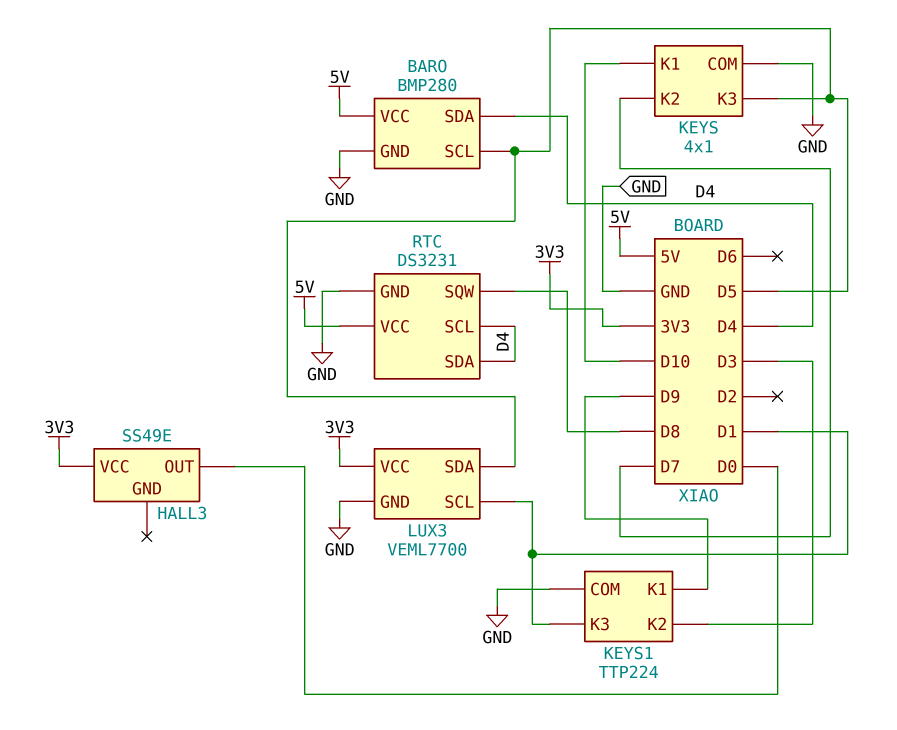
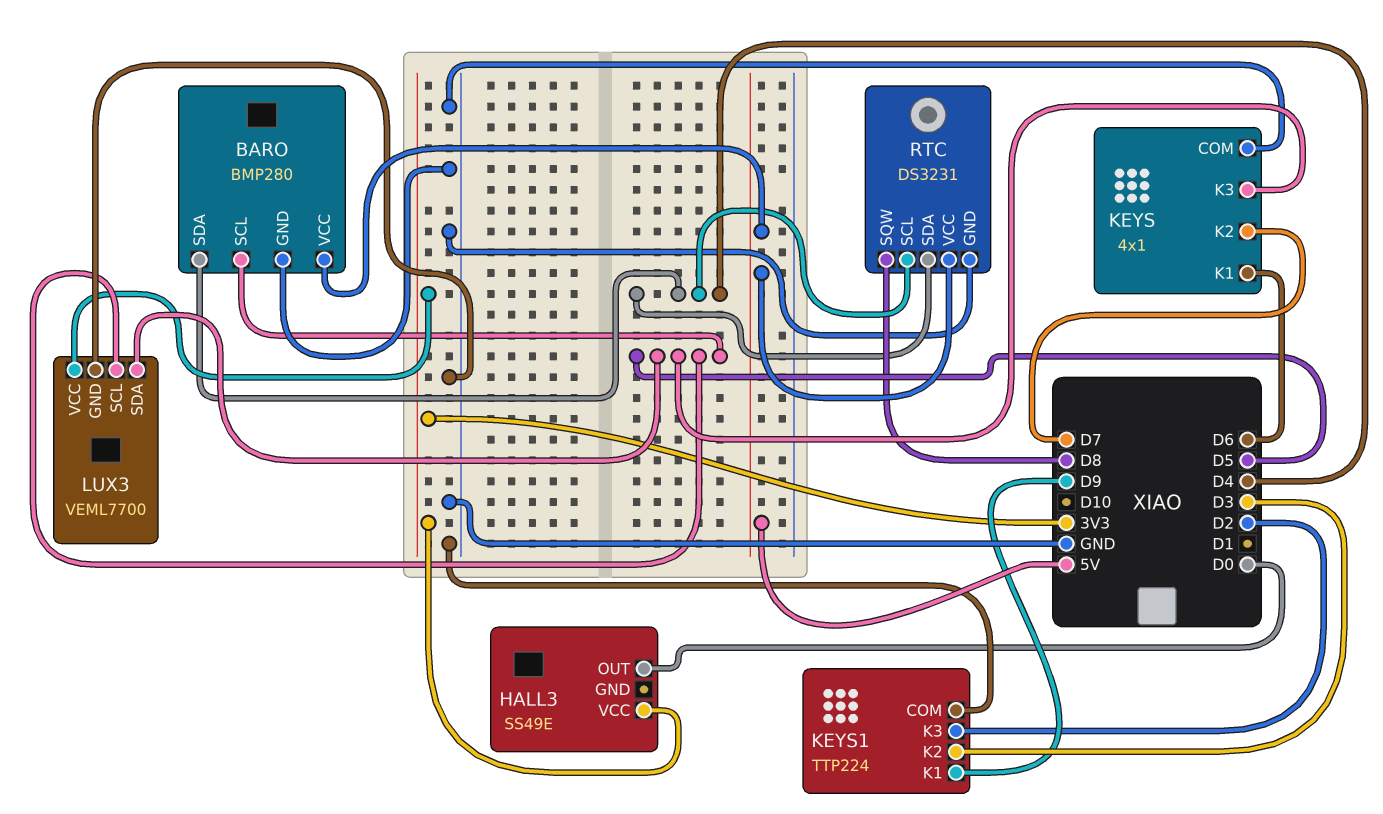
KEYS pin K1: D10 -> D6
KEYS1 pin K3: D1 -> D2
LUX3 pin SCL: D1 -> D5

